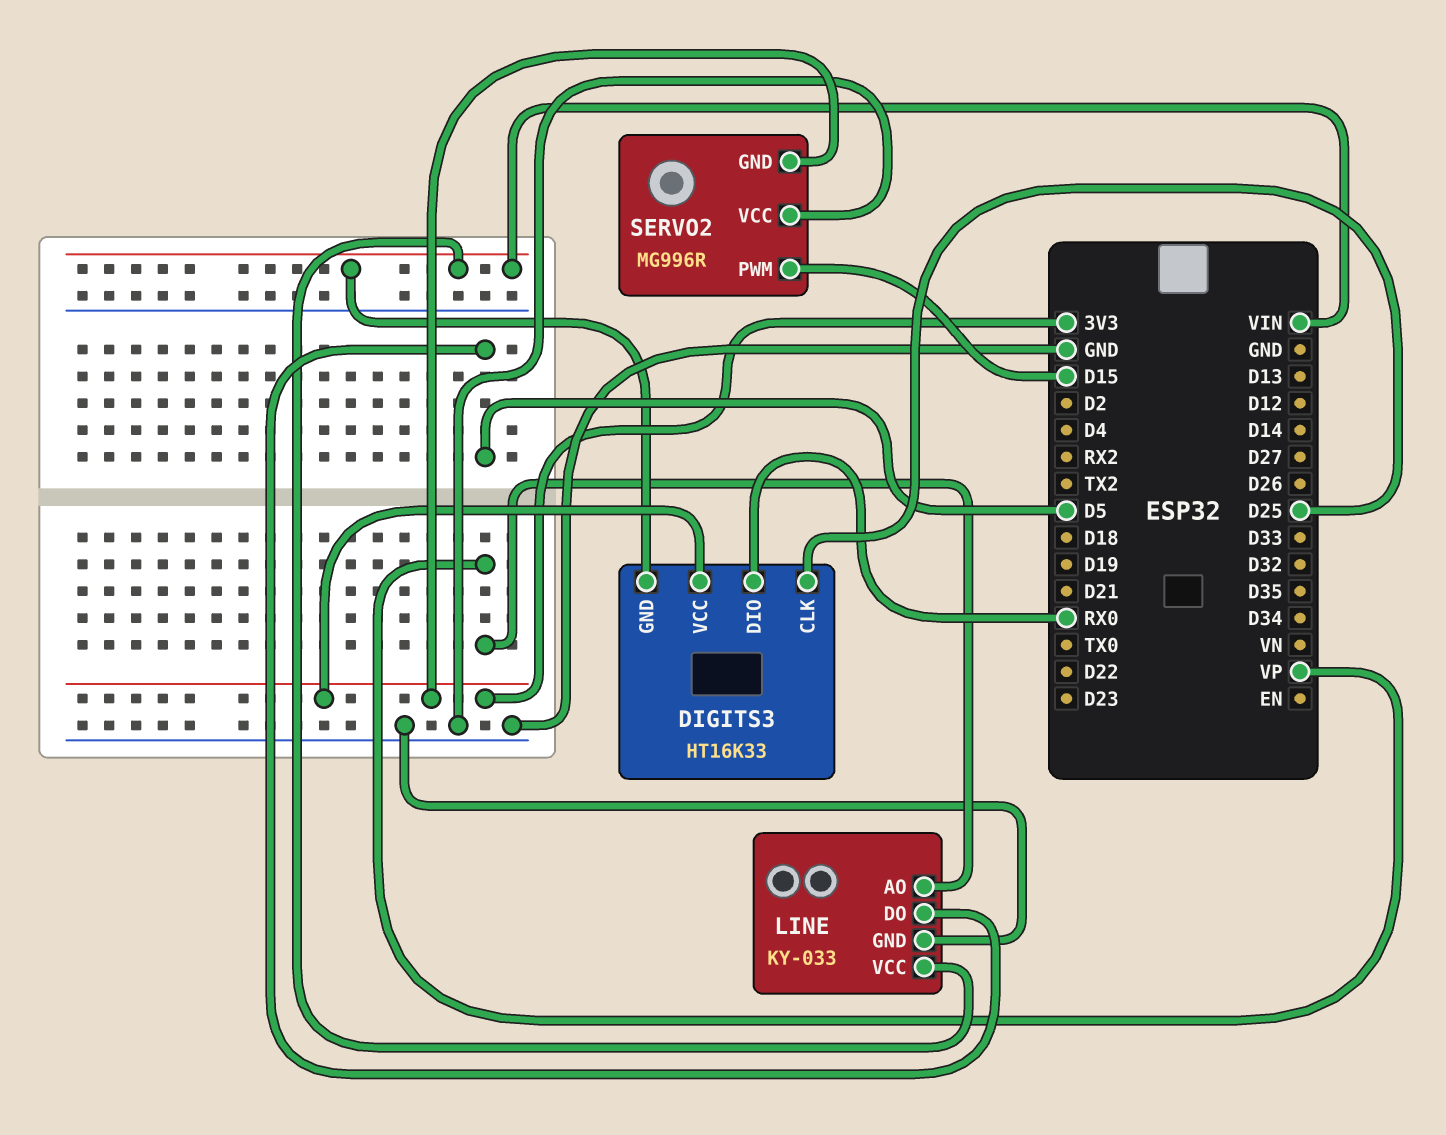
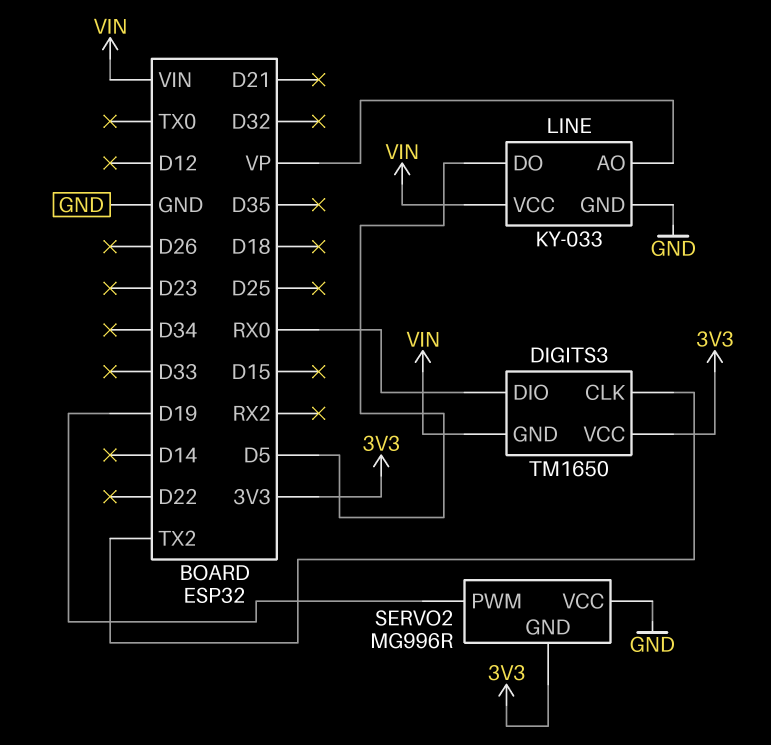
DIGITS3: HT16K33 -> TM1650
DIGITS3 pin CLK: D25 -> TX2
SERVO2 pin PWM: D15 -> D19

